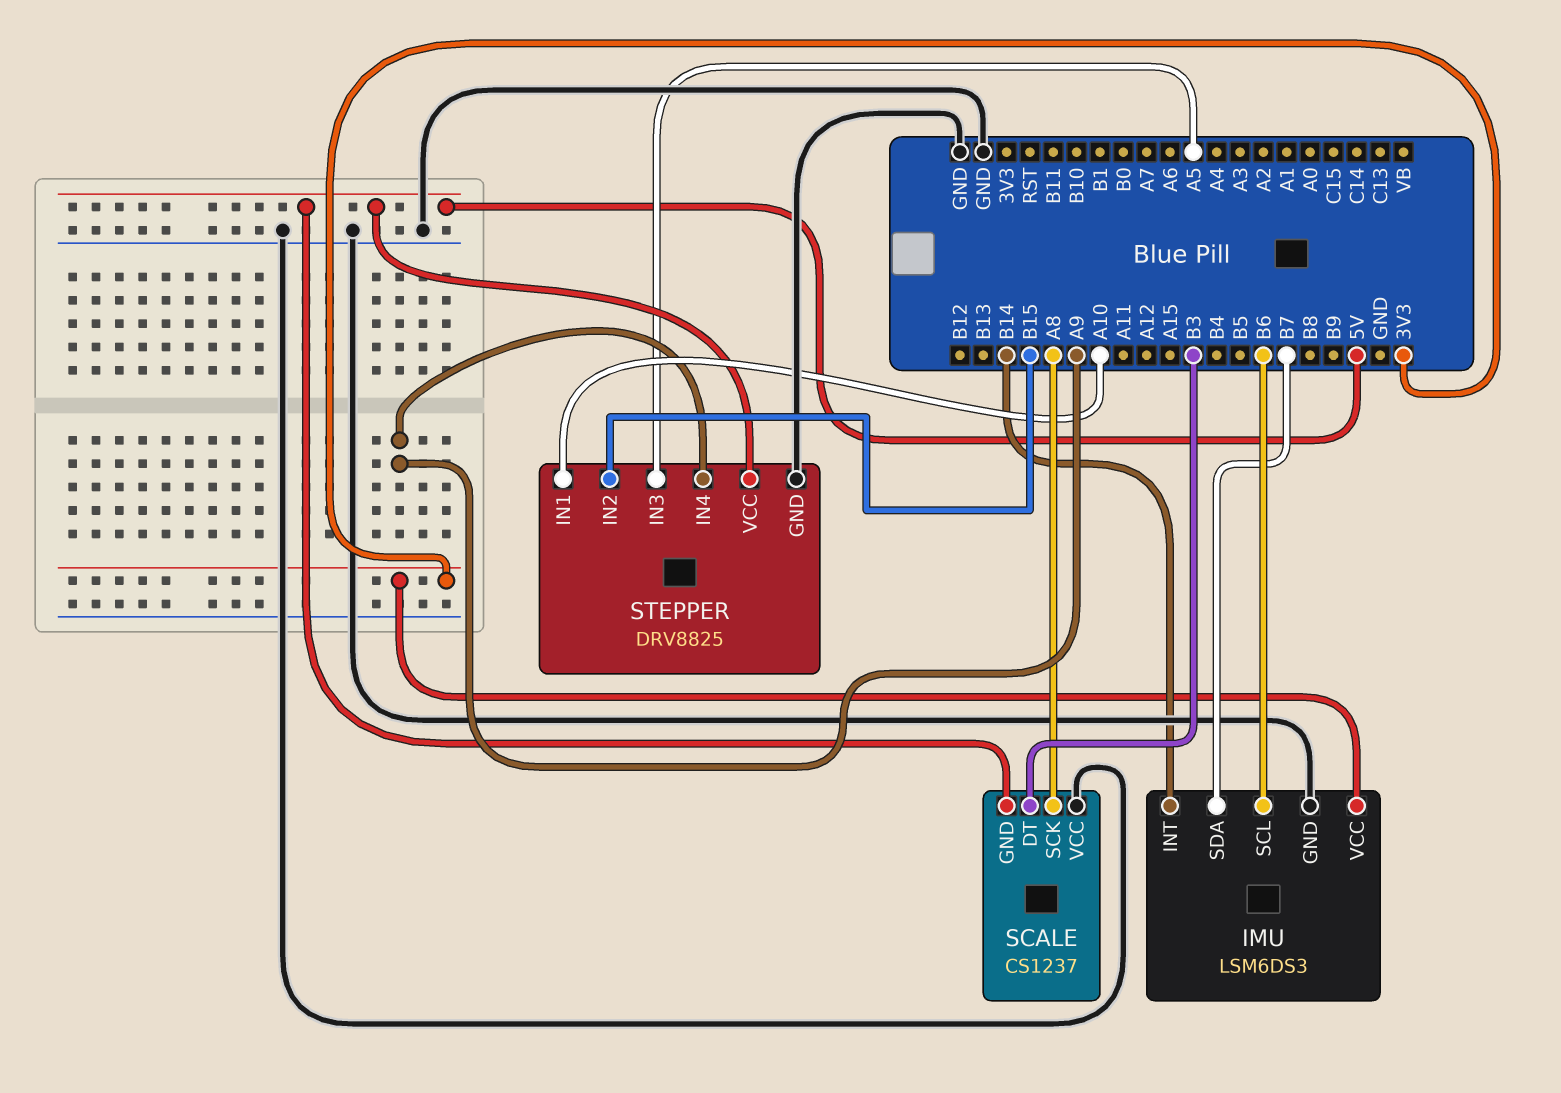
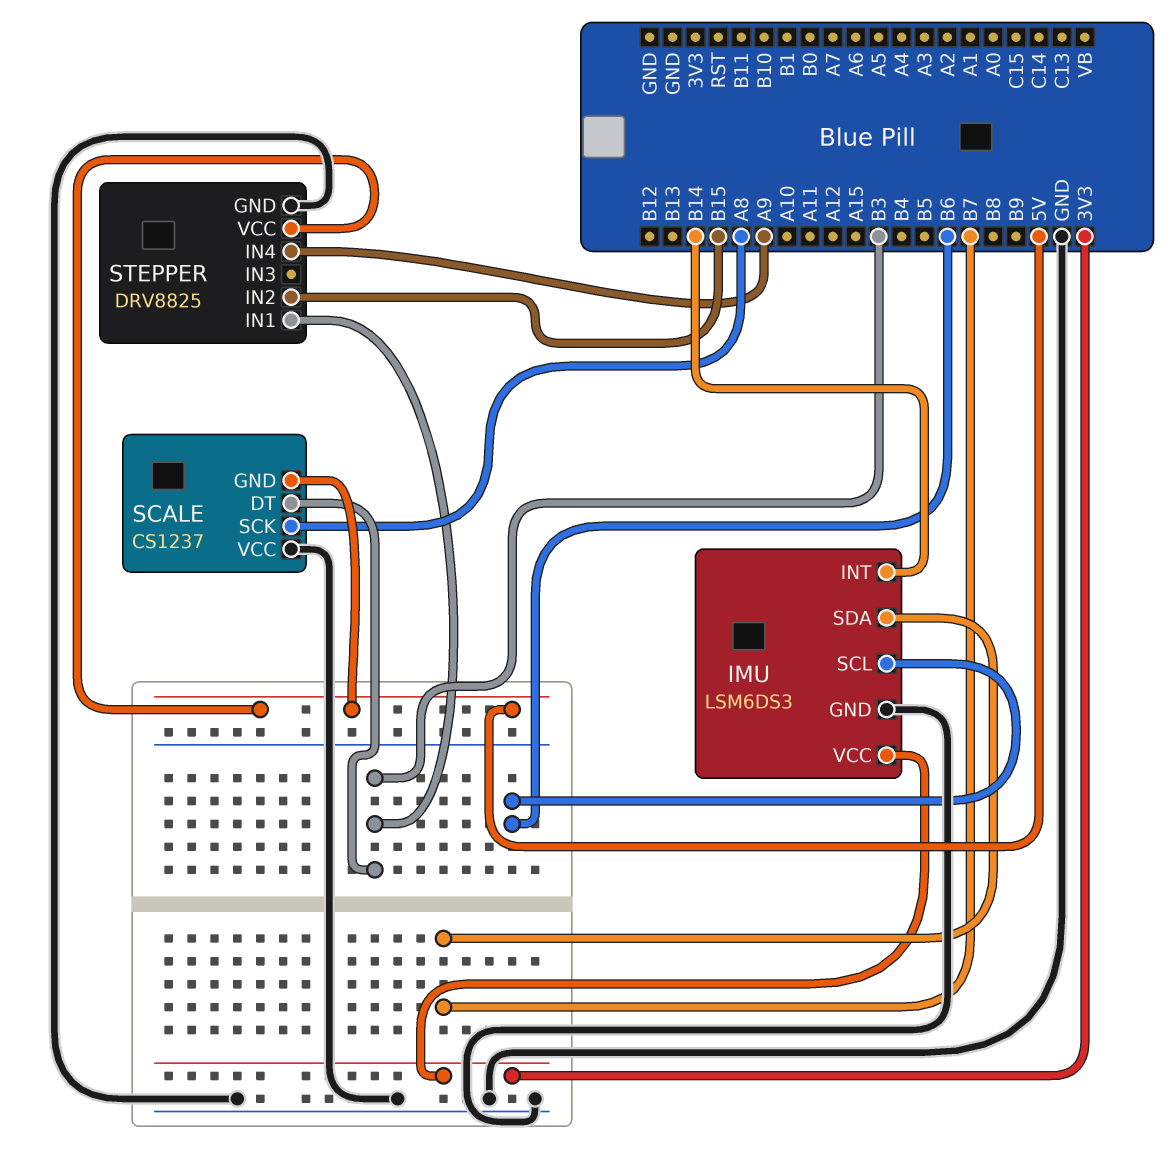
STEPPER pin IN1: A10 -> B3
STEPPER pin IN3: A5 -> none

